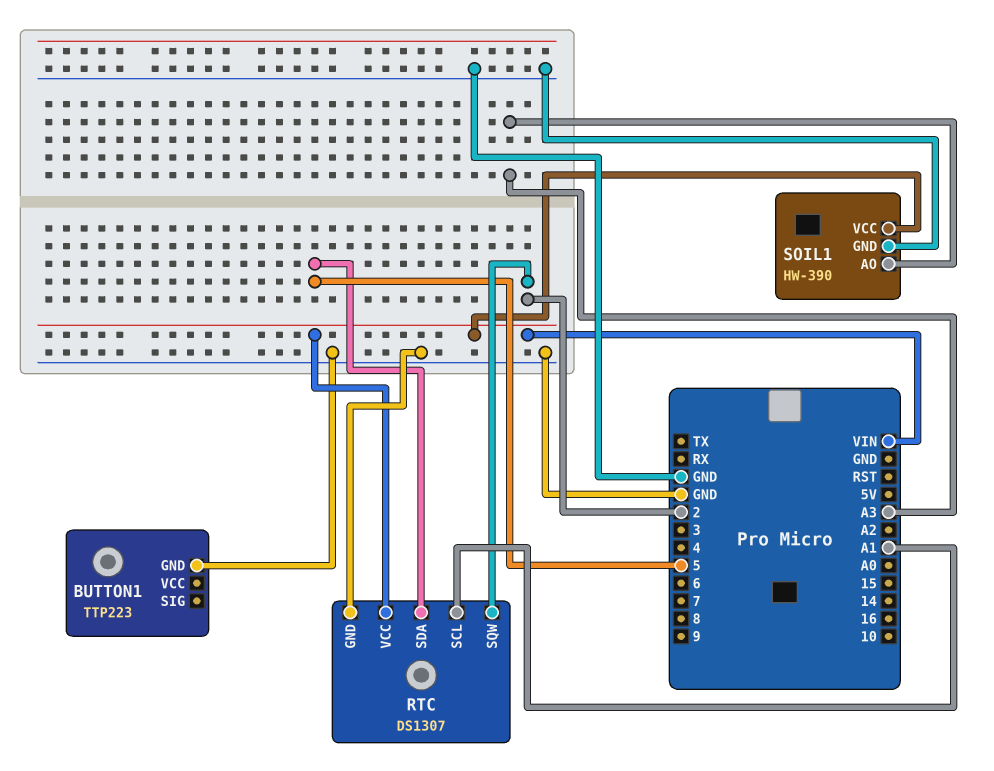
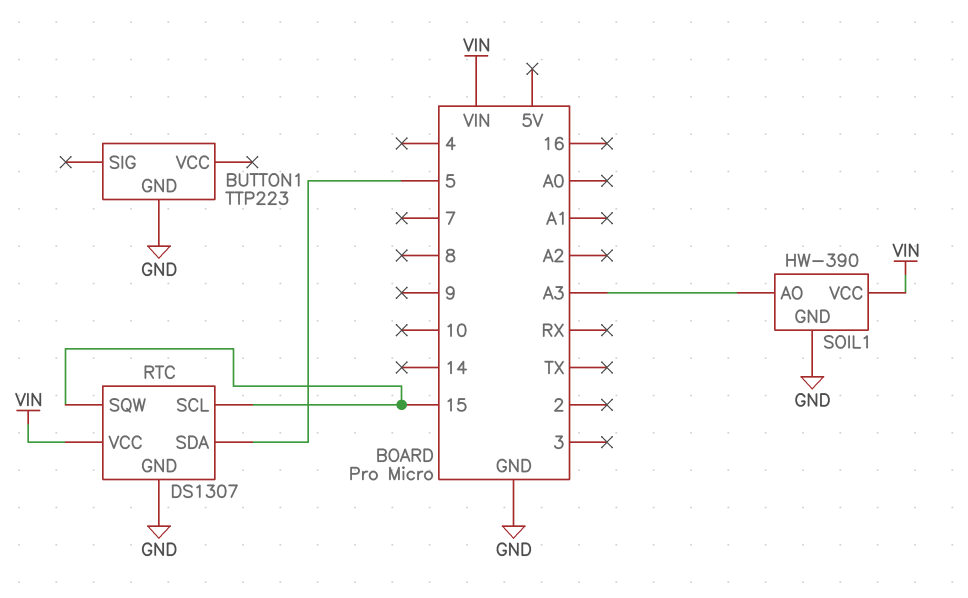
RTC pin SCL: A1 -> 15
RTC pin SQW: 2 -> 15

